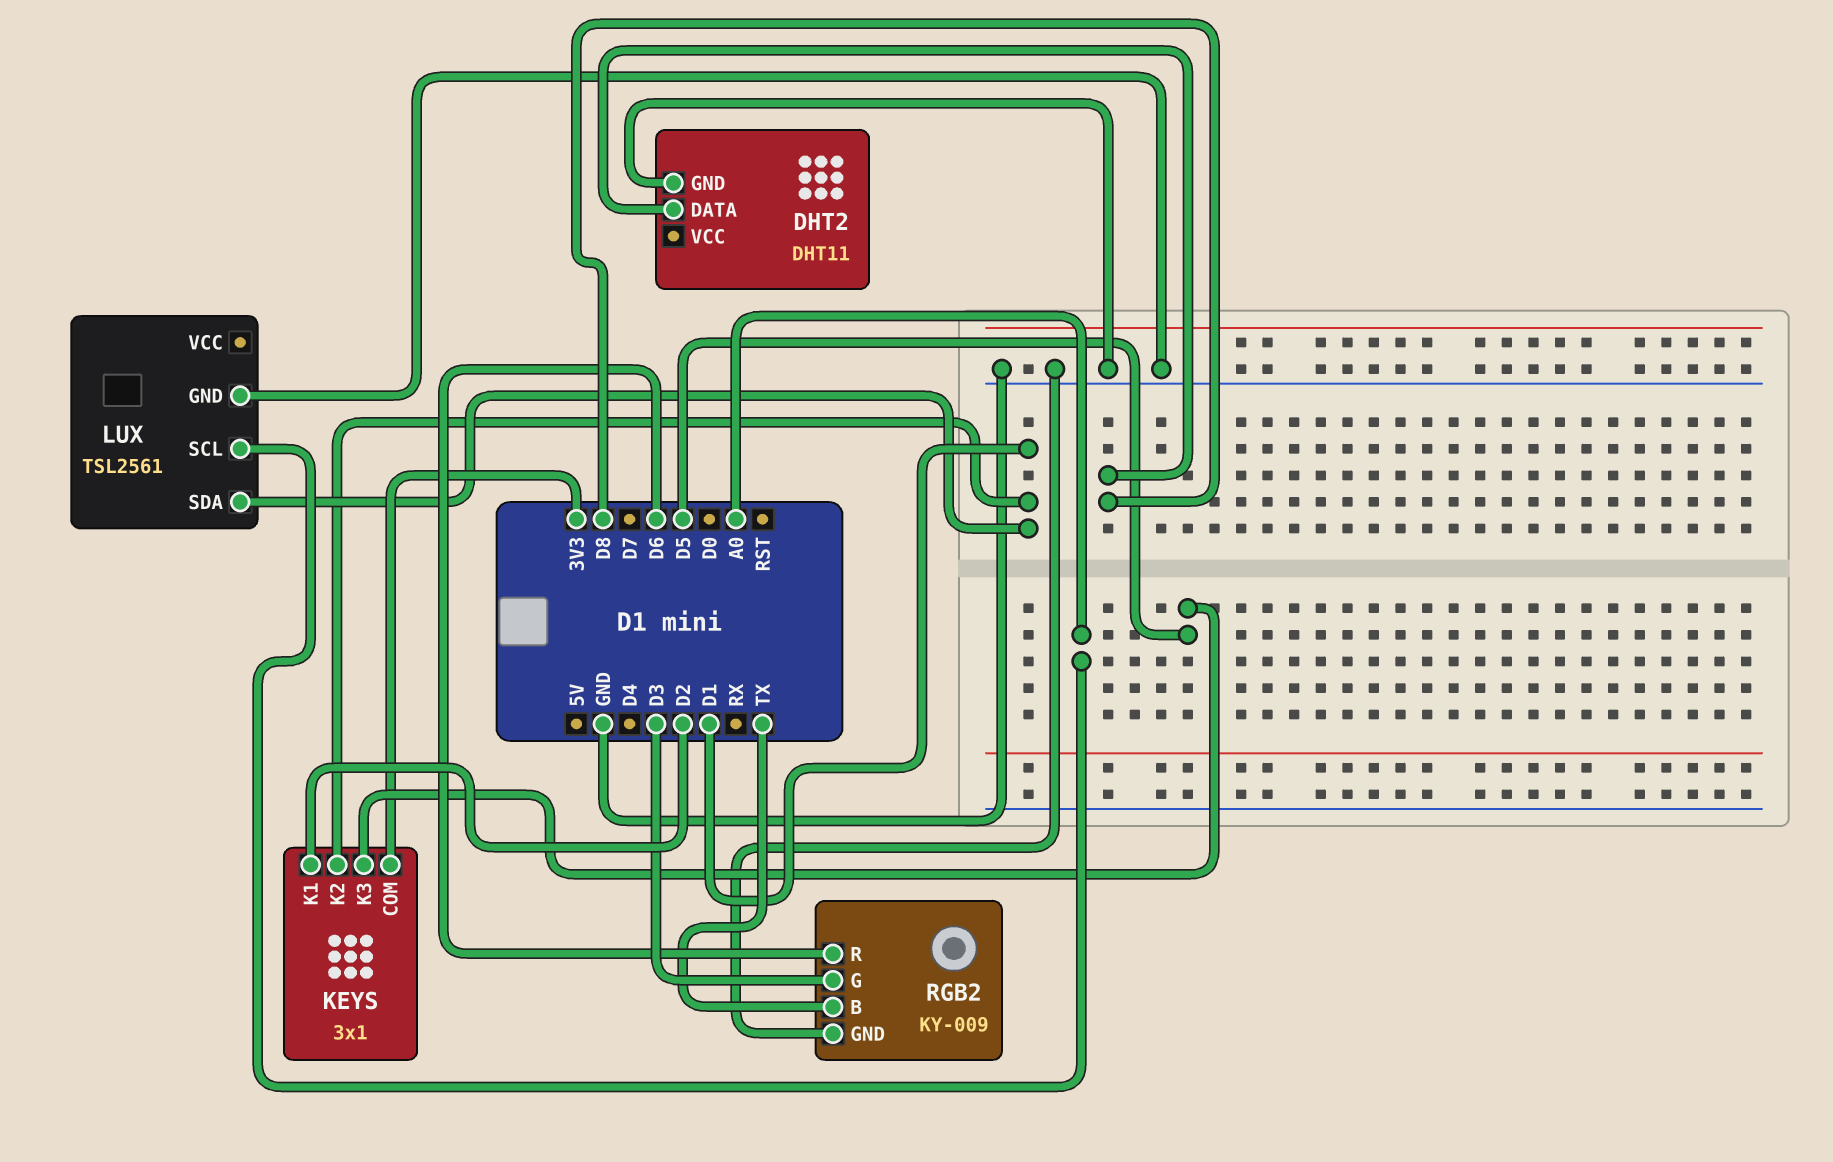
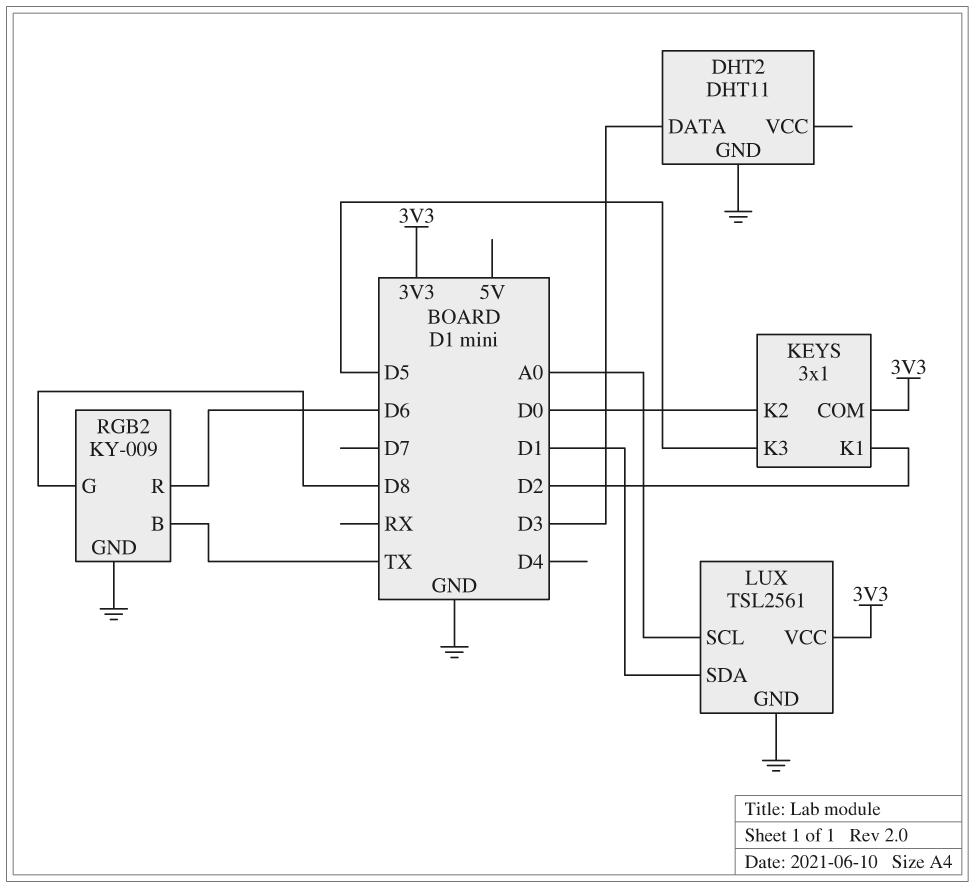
DHT2 pin DATA: D8 -> D3
KEYS pin K2: D1 -> D0
LUX pin VCC: none -> 3V3
RGB2 pin G: D3 -> D8

